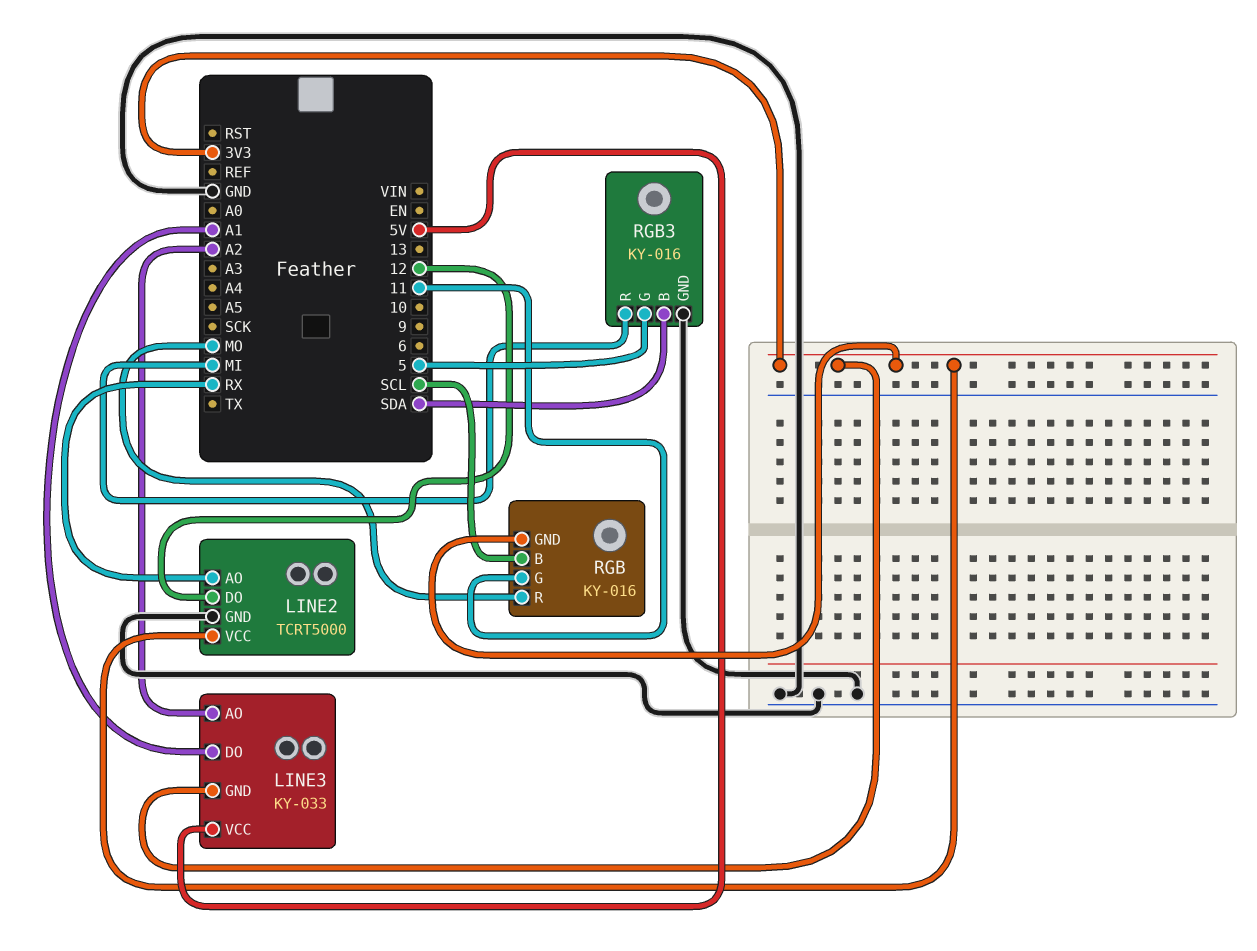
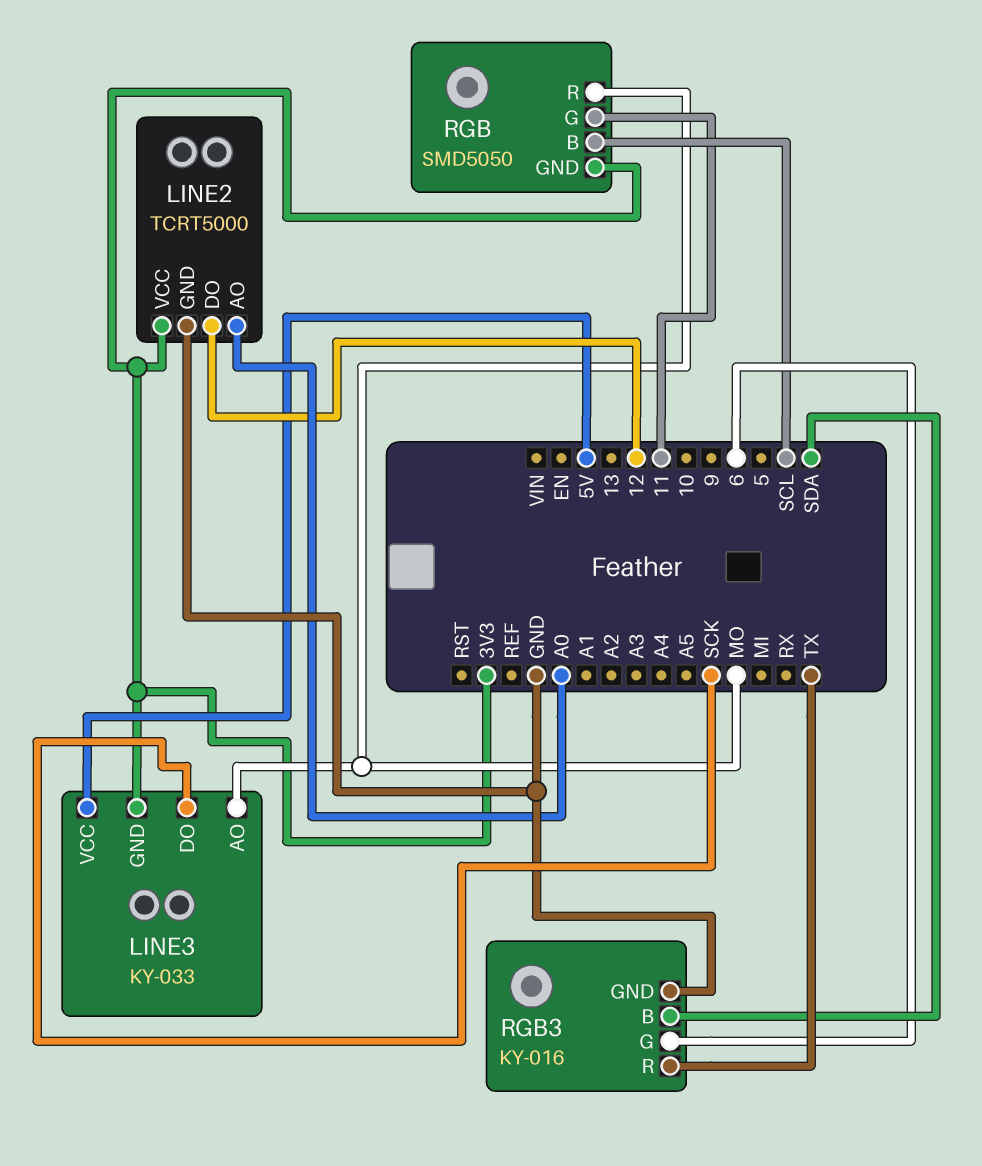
LINE2 pin AO: RX -> A0
LINE3 pin AO: A2 -> MO
LINE3 pin DO: A1 -> SCK
RGB: KY-016 -> SMD5050
RGB3 pin G: 5 -> 6
RGB3 pin R: MI -> TX

